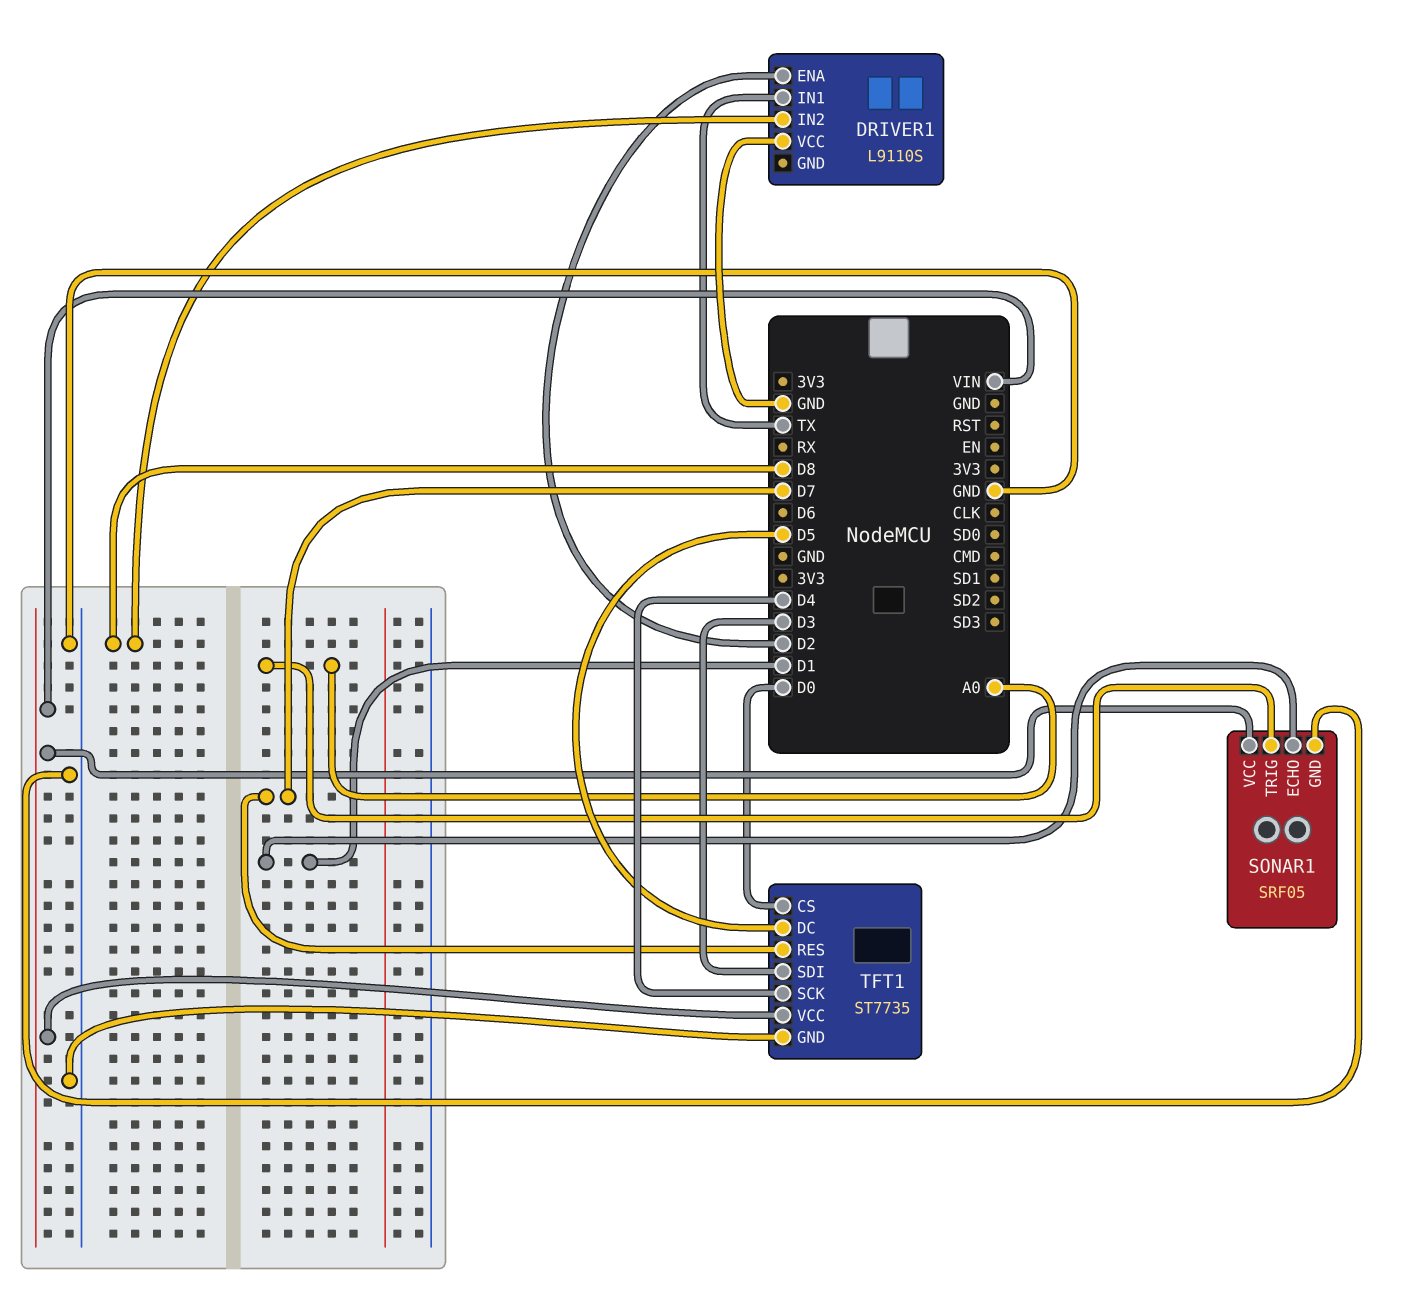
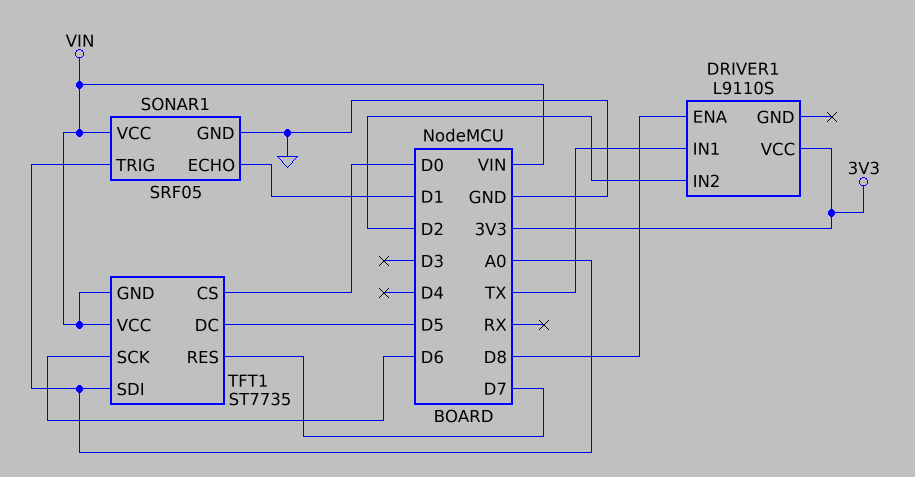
DRIVER1 pin ENA: D2 -> D8
DRIVER1 pin IN2: D8 -> D2
DRIVER1 pin VCC: GND -> 3V3
TFT1 pin GND: GND -> VIN
TFT1 pin SCK: D4 -> D6
TFT1 pin SDI: D3 -> A0

